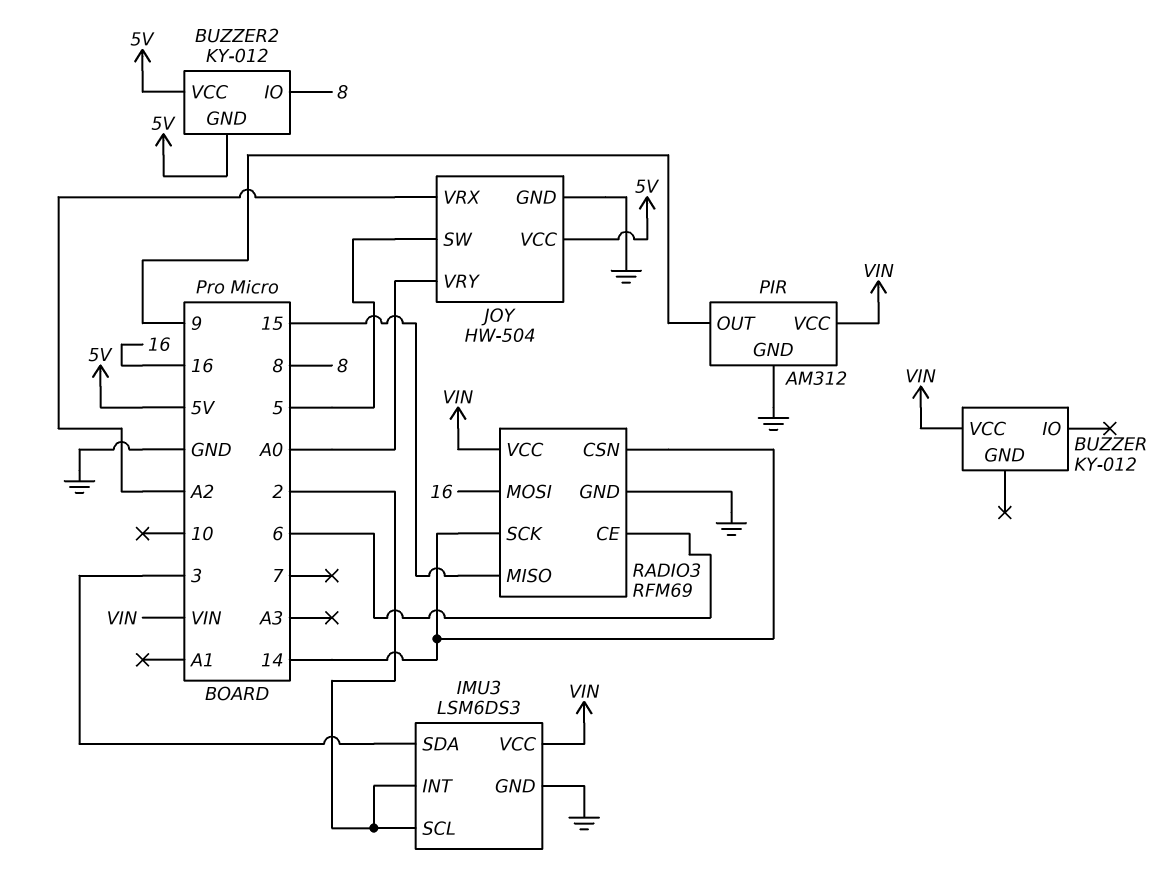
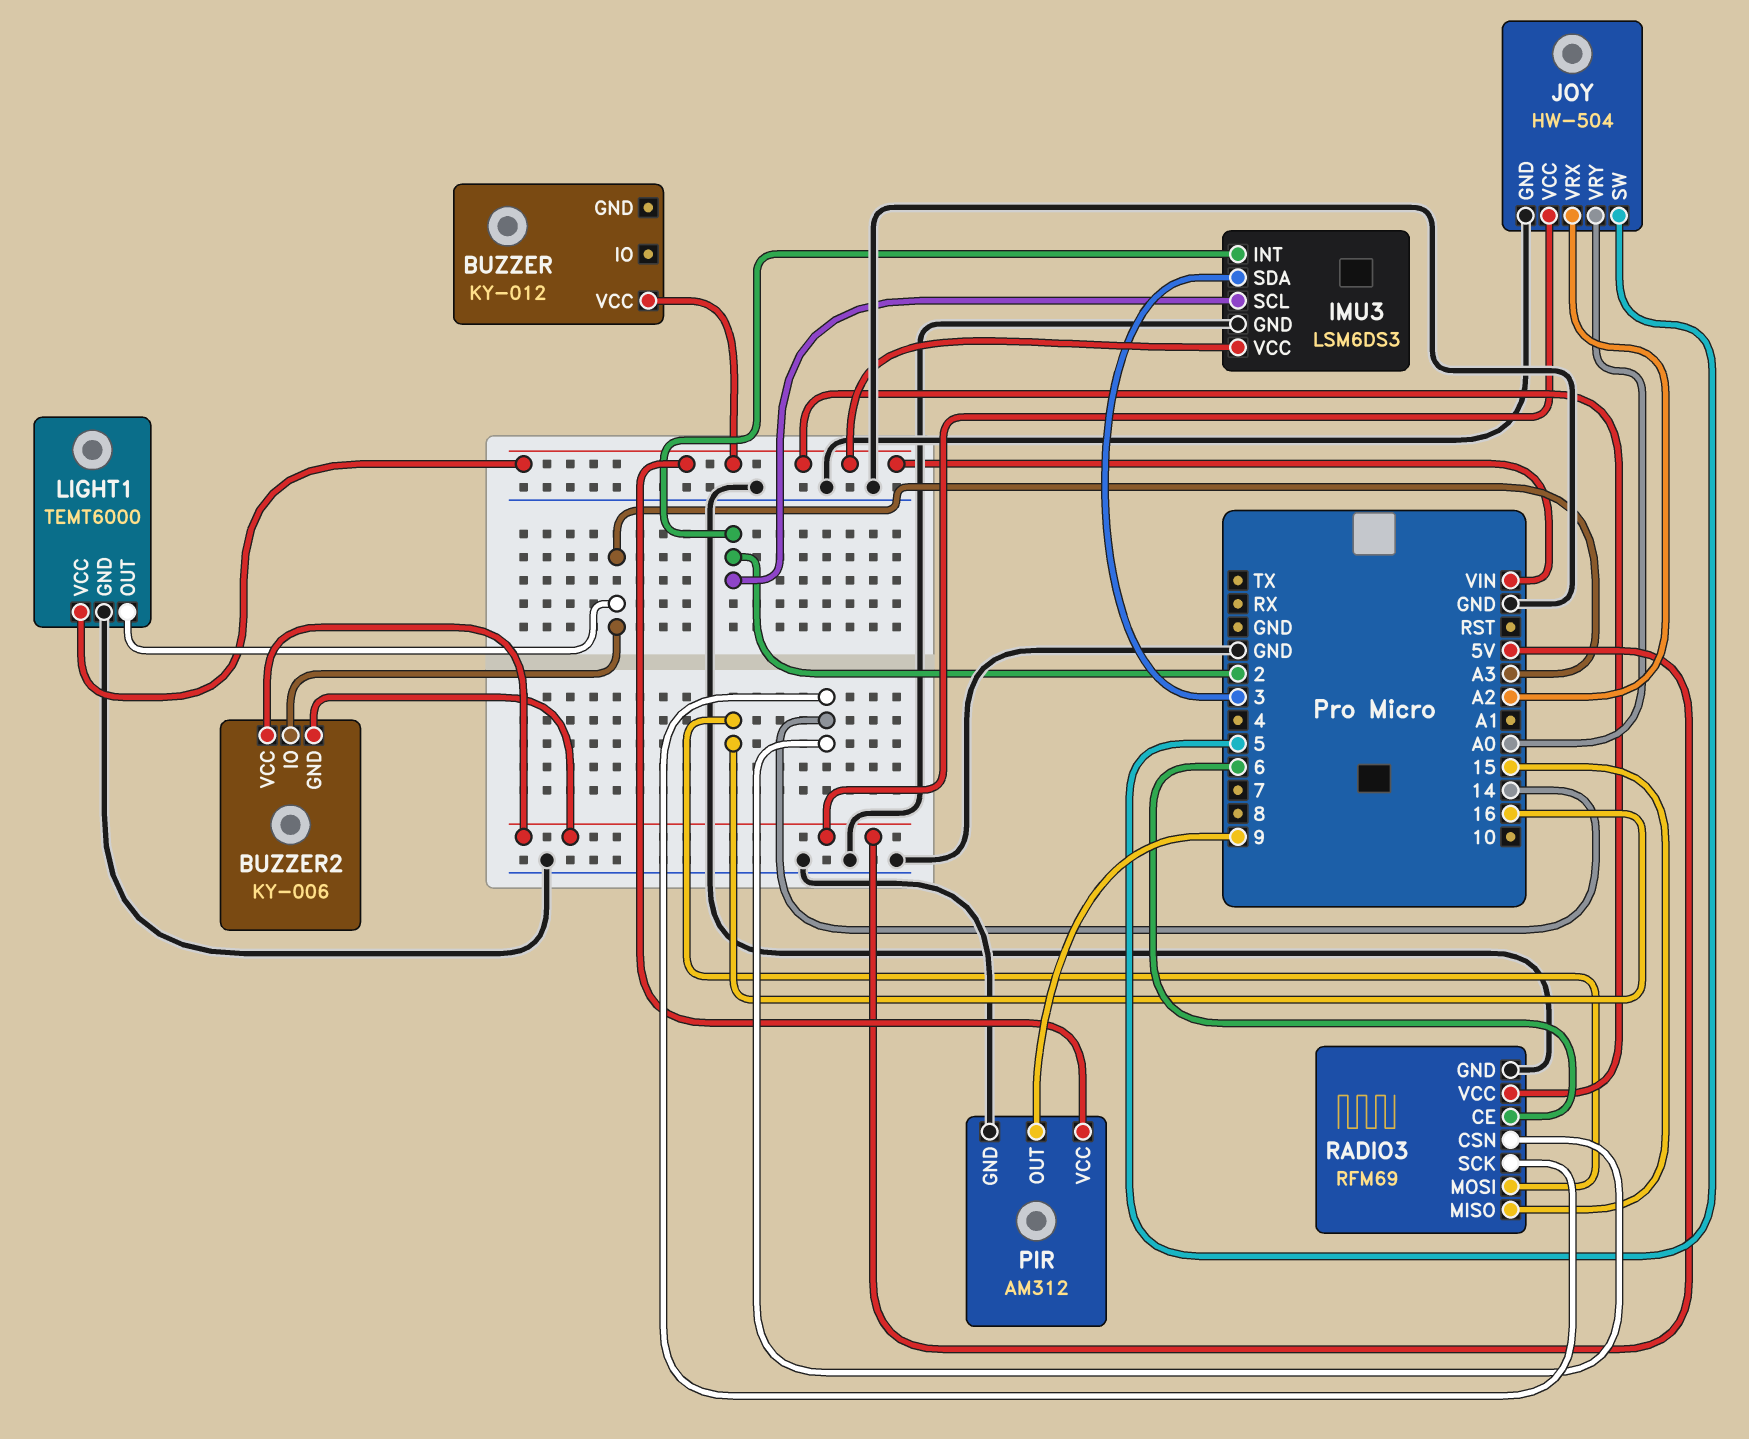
BUZZER2: KY-012 -> KY-006
BUZZER2 pin IO: 8 -> A3
LIGHT1: none -> TEMT6000
LIGHT1 pin GND: none -> GND
LIGHT1 pin OUT: none -> A3
LIGHT1 pin VCC: none -> VIN

